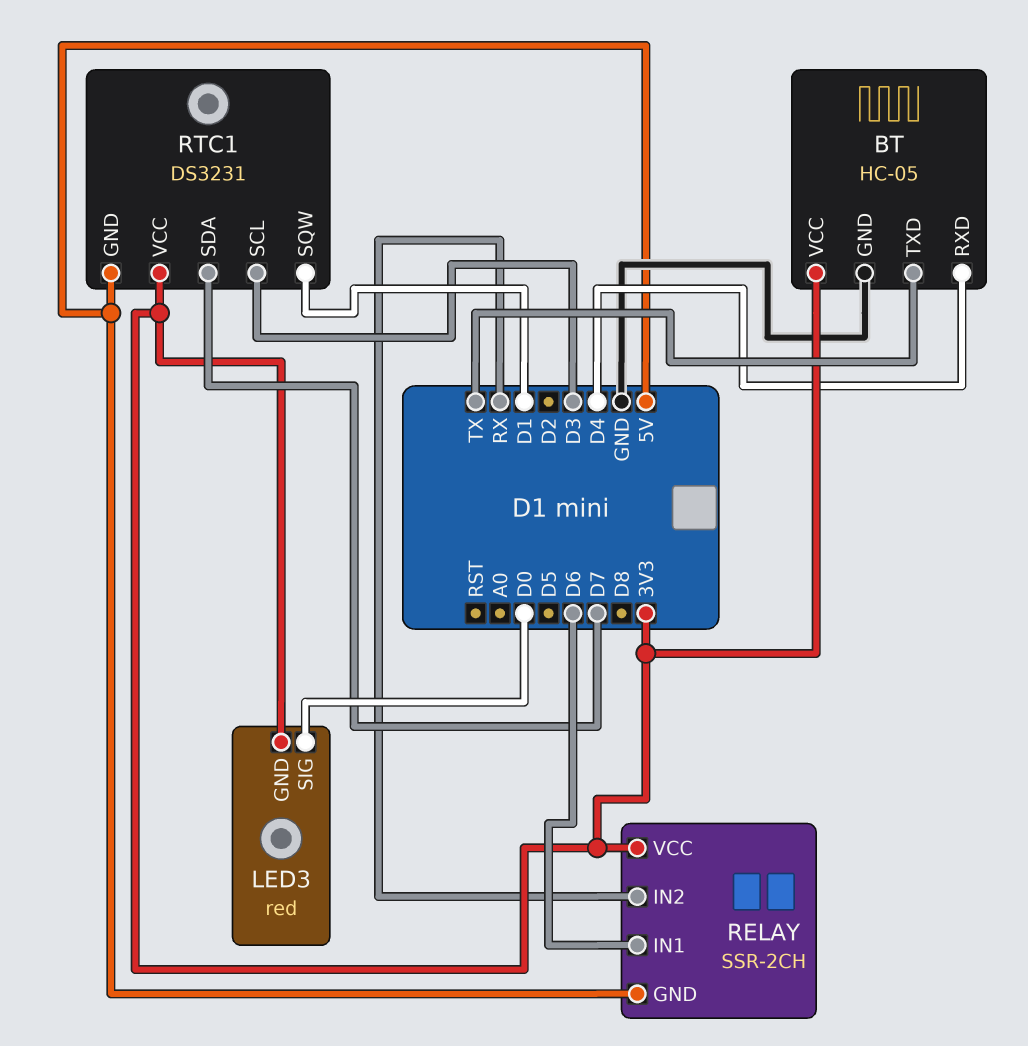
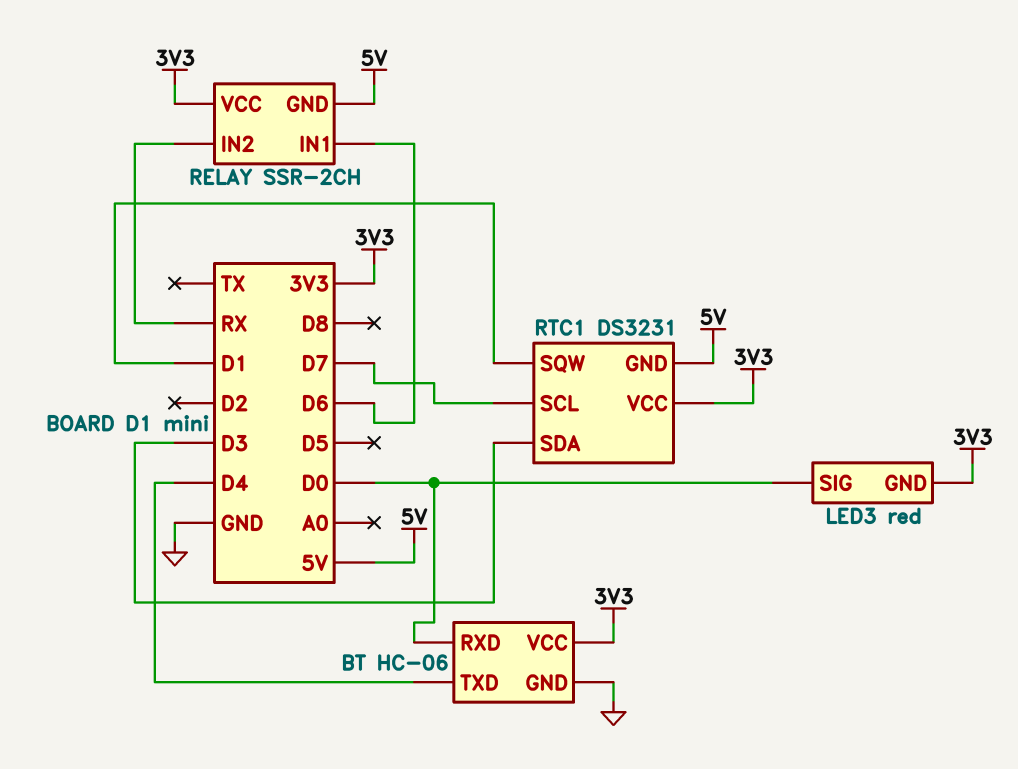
BT: HC-05 -> HC-06
BT pin RXD: D4 -> D0
BT pin TXD: TX -> D4
RTC1 pin SCL: D3 -> D7
RTC1 pin SDA: D7 -> D3

